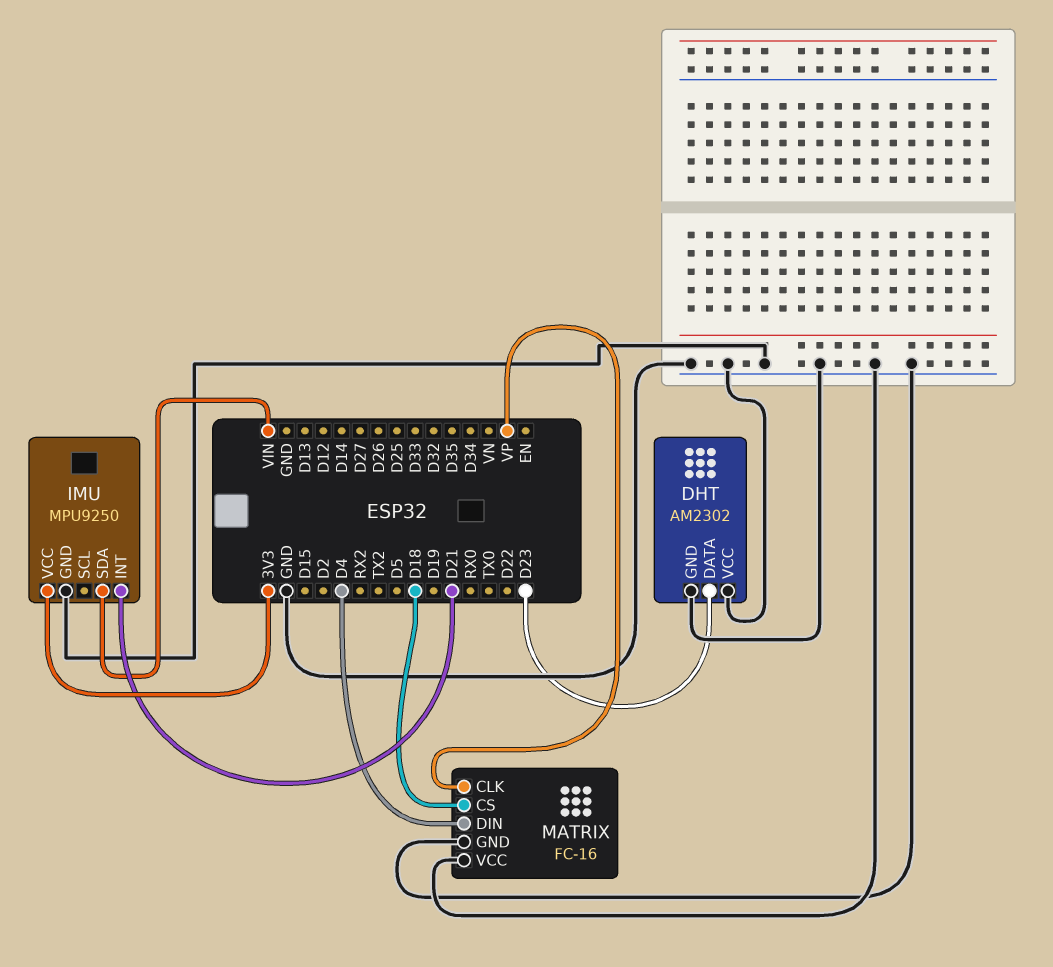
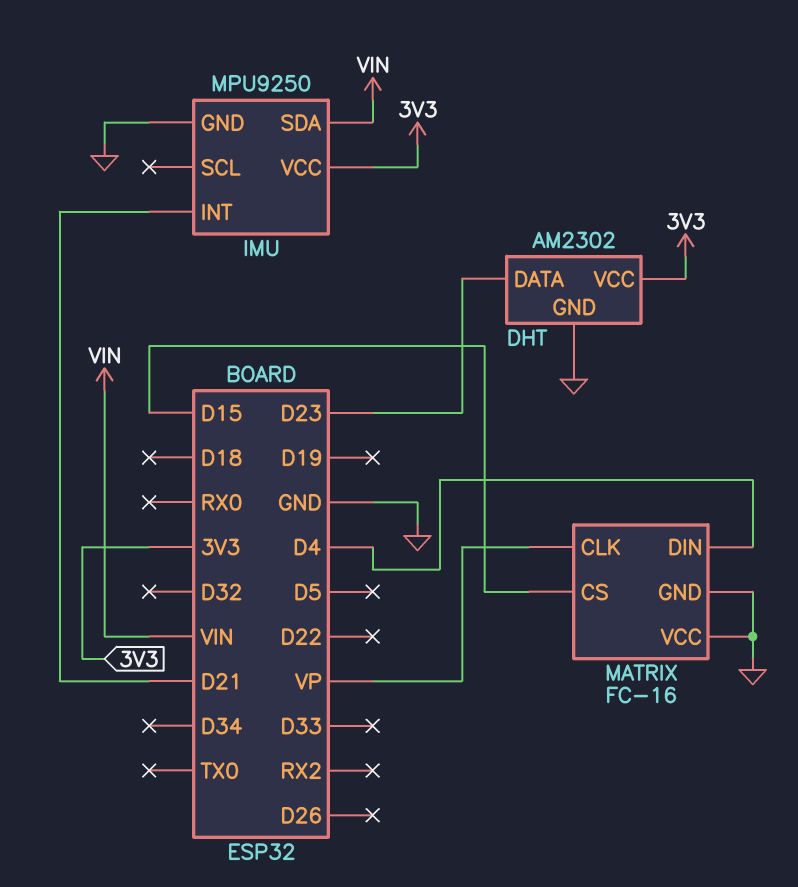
DHT pin VCC: GND -> 3V3
MATRIX pin CS: D18 -> D15

